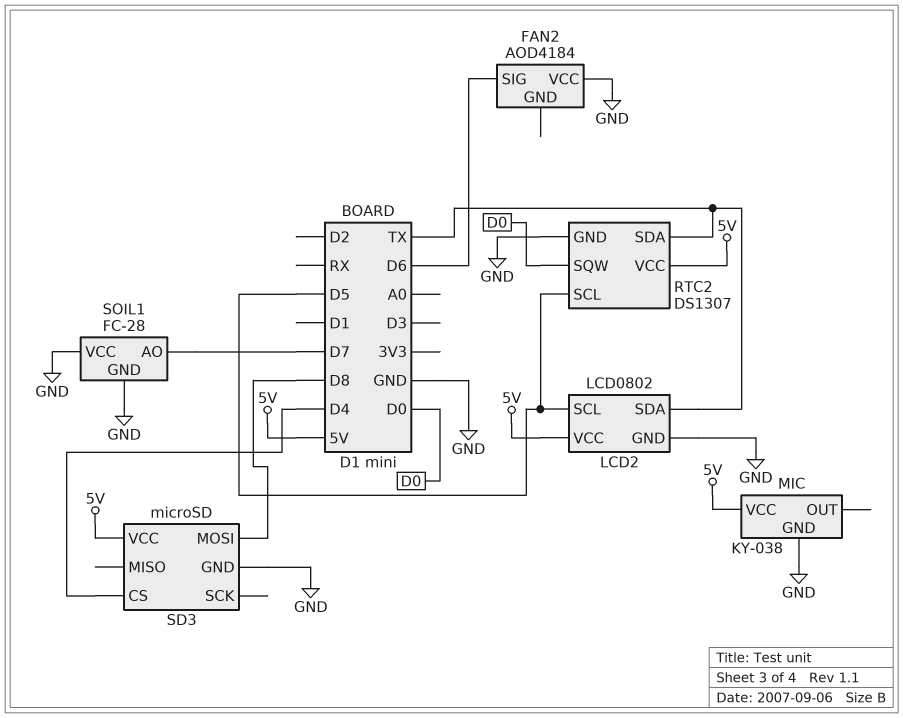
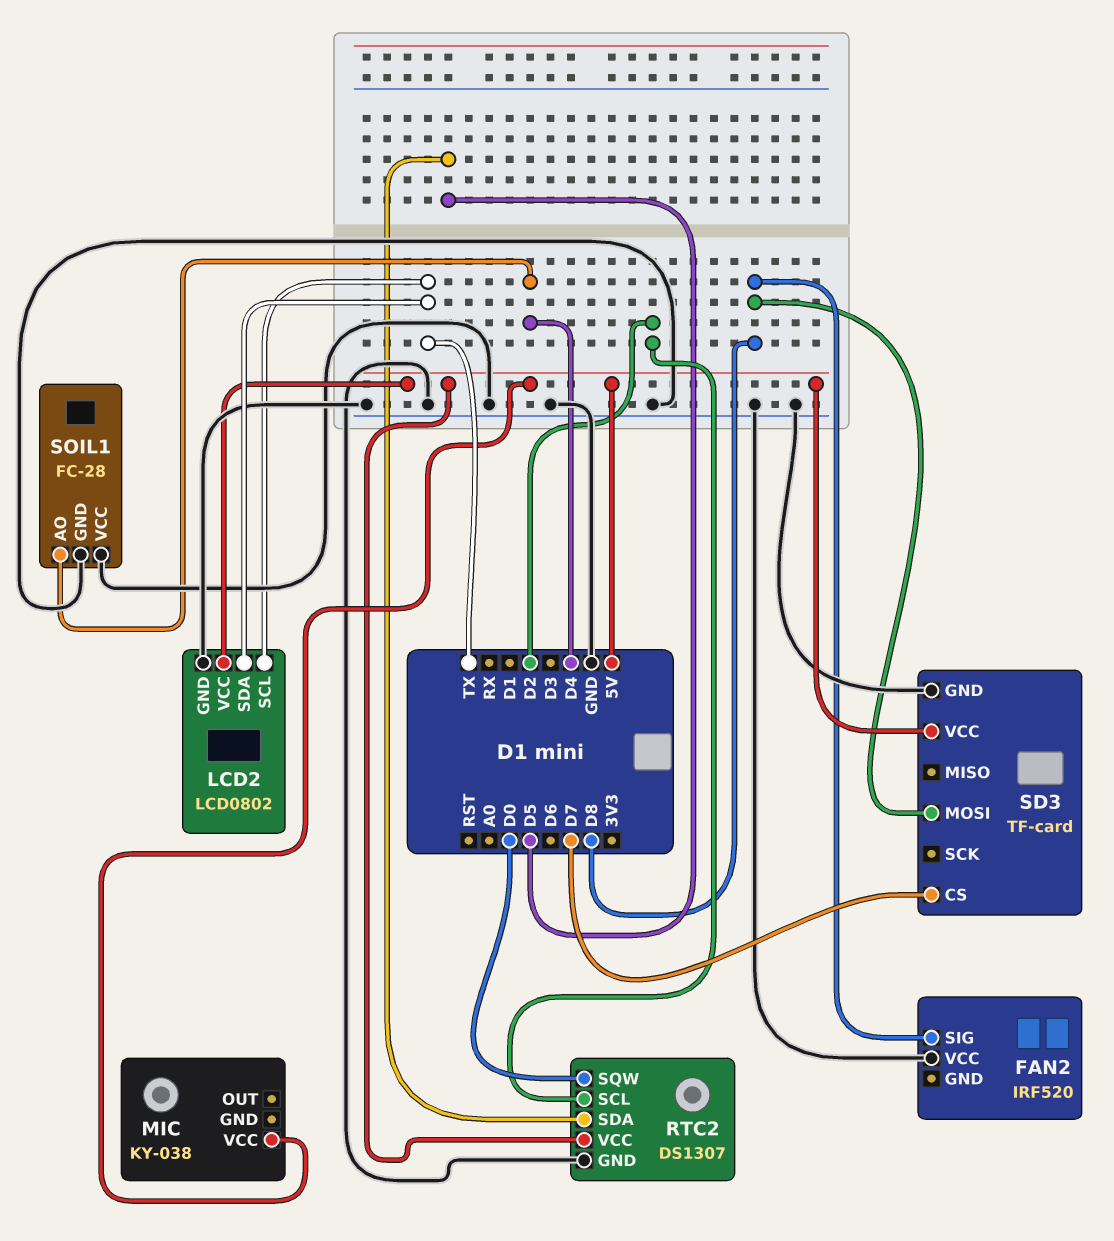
FAN2: AOD4184 -> IRF520
FAN2 pin SIG: D6 -> D8
LCD2 pin SCL: D5 -> TX
MIC pin GND: GND -> none
RTC2 pin SCL: D5 -> D2
RTC2 pin SDA: TX -> D5
SD3: microSD -> TF-card
SD3 pin CS: D4 -> D7
SOIL1 pin AO: D7 -> D4

